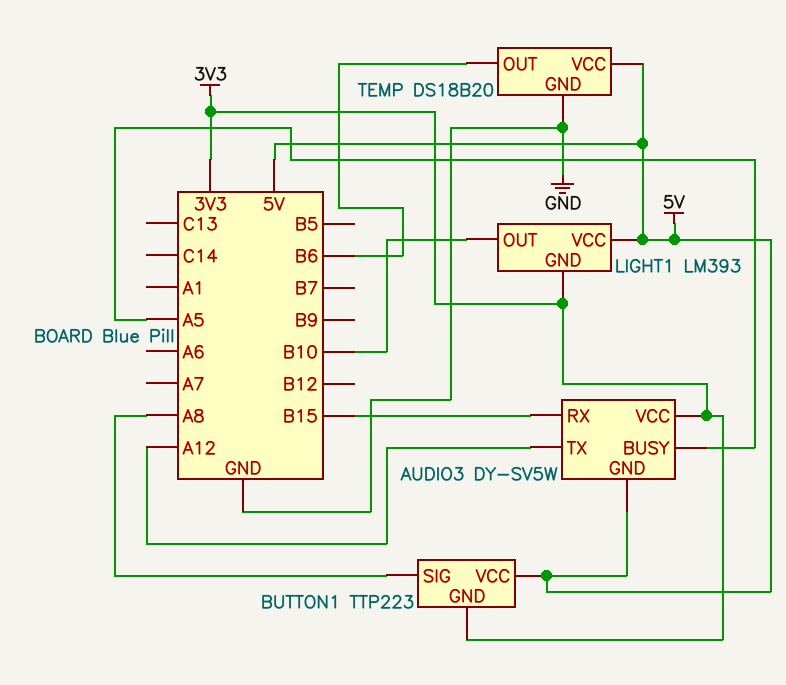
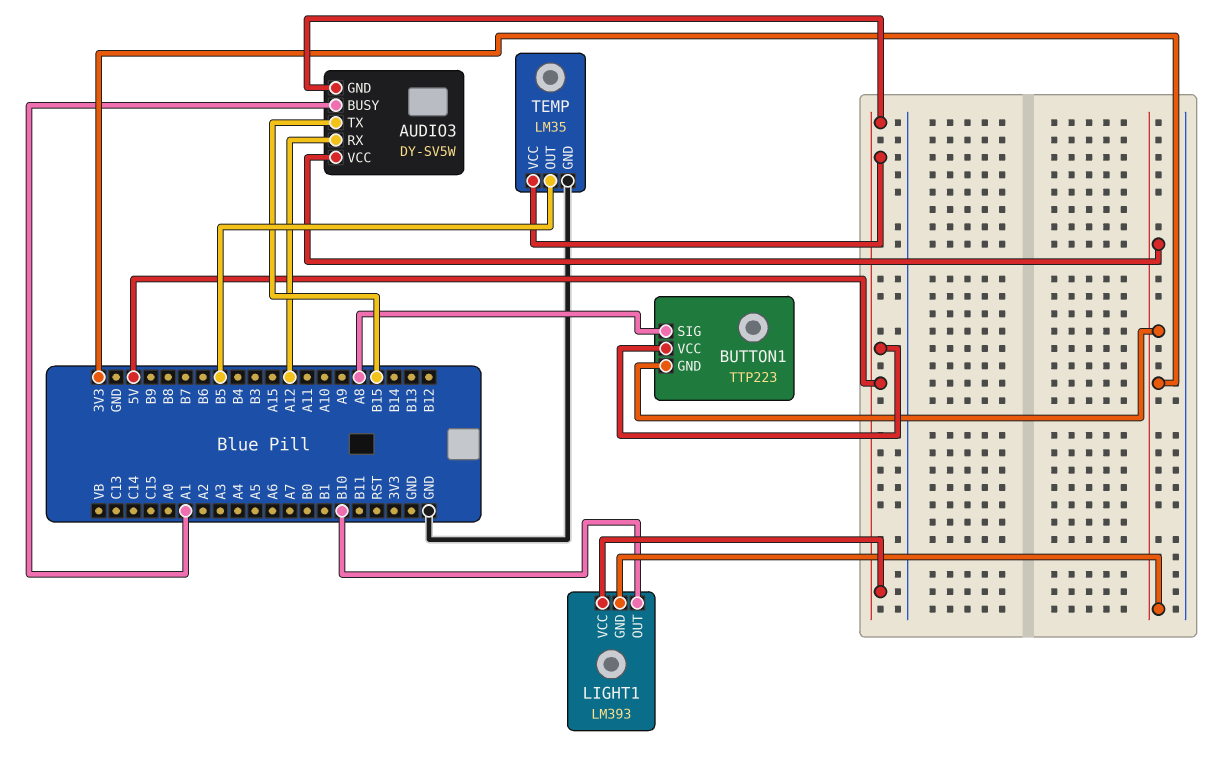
AUDIO3 pin BUSY: A5 -> A1
AUDIO3 pin RX: B15 -> A12
AUDIO3 pin TX: A12 -> B15
TEMP: DS18B20 -> LM35
TEMP pin OUT: B6 -> B5

